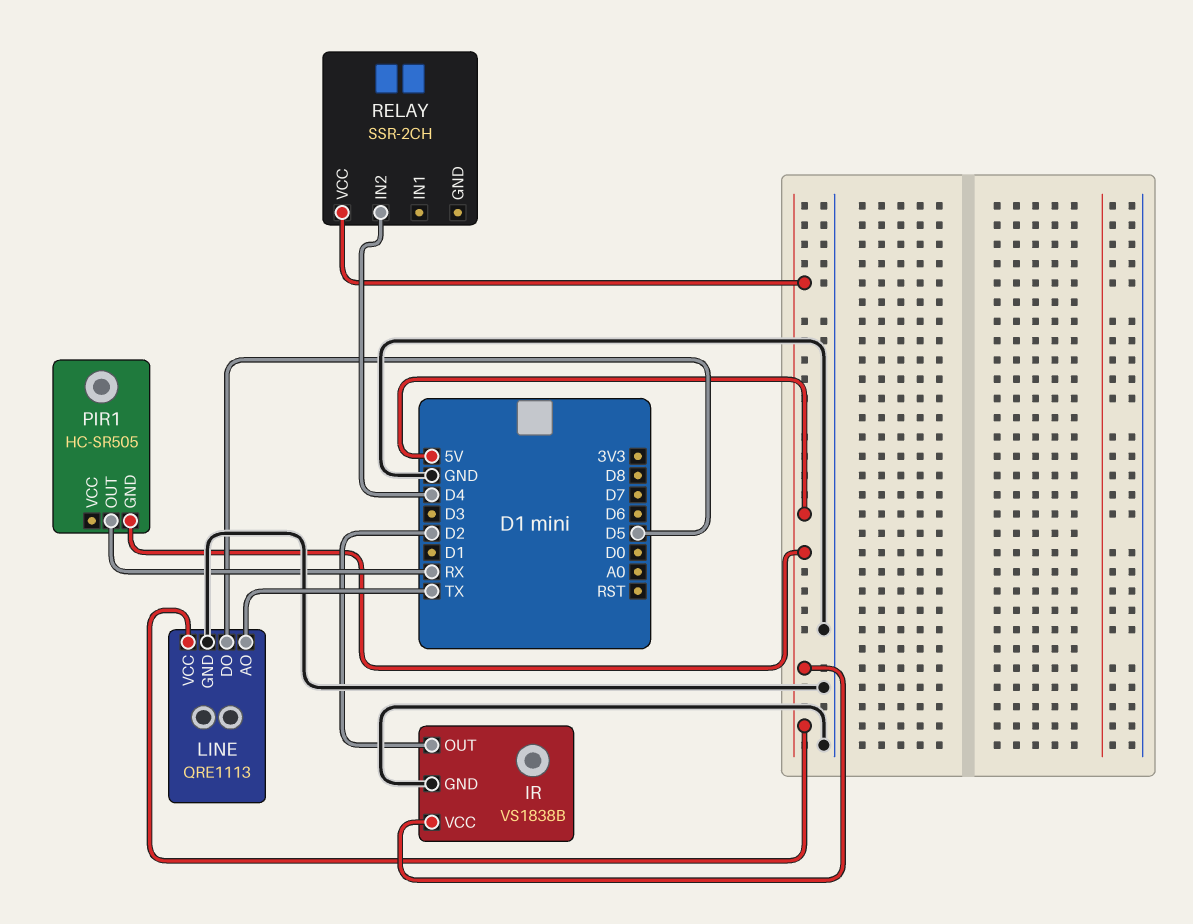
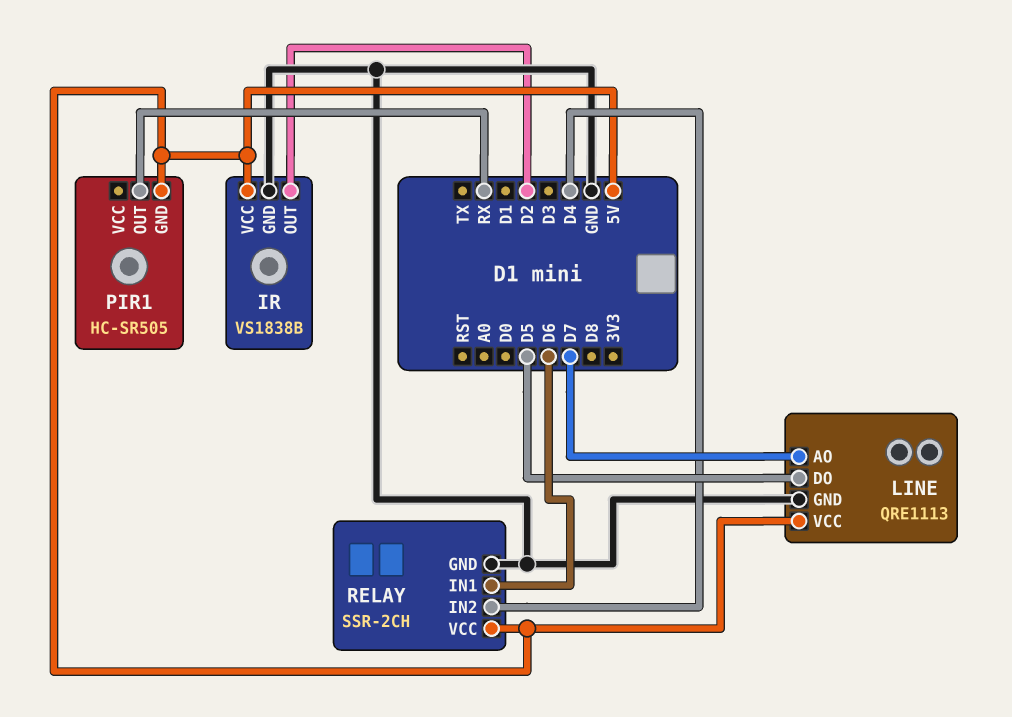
LINE pin AO: TX -> D7
RELAY pin GND: none -> GND
RELAY pin IN1: none -> D6

